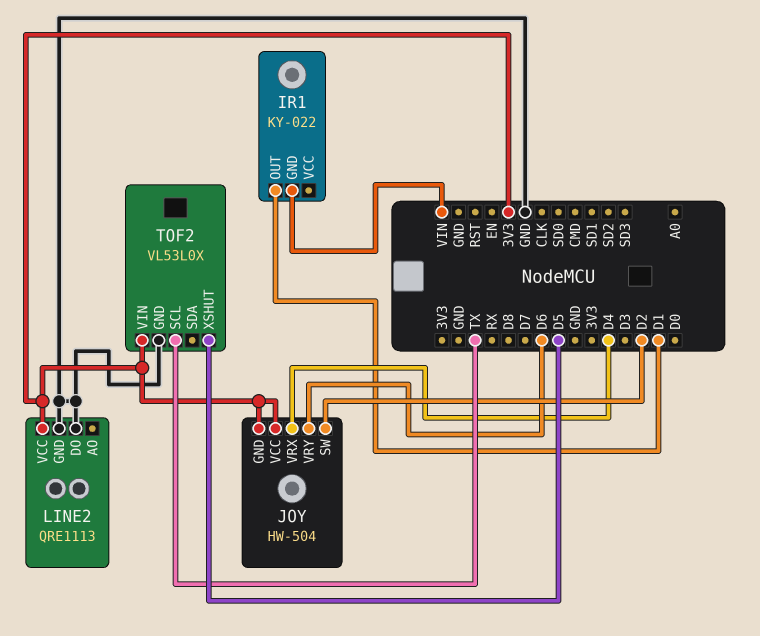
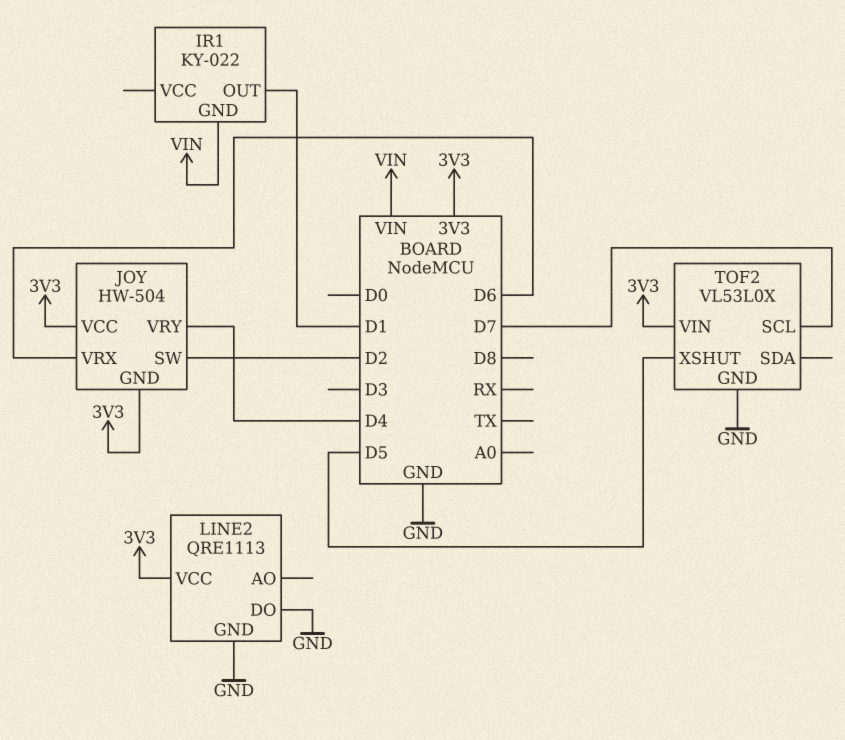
JOY pin VRX: D4 -> D6
JOY pin VRY: D6 -> D4
TOF2 pin SCL: TX -> D7

